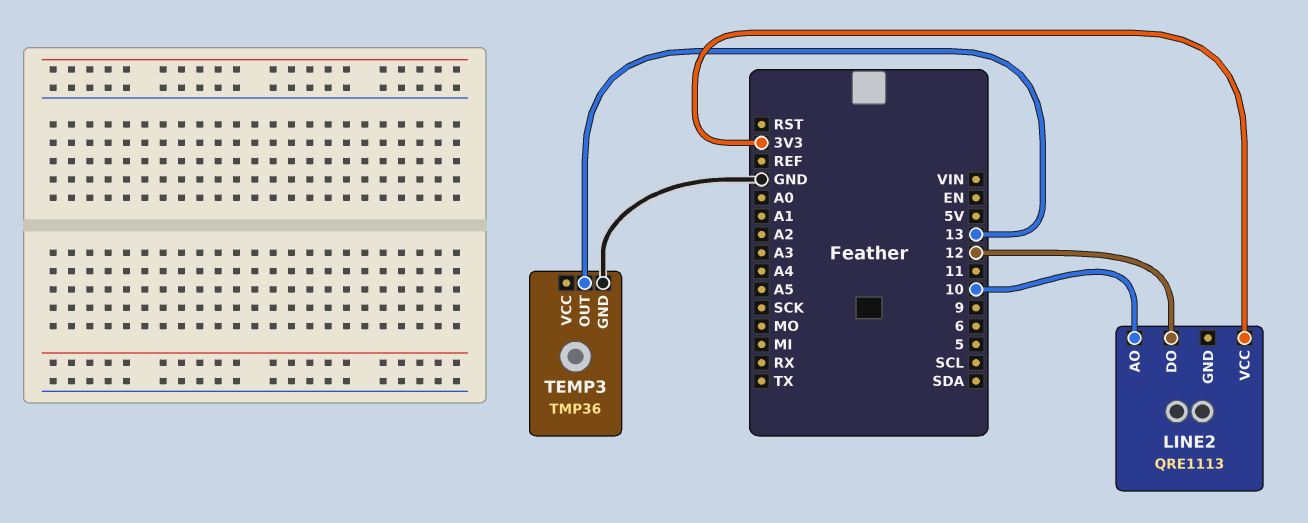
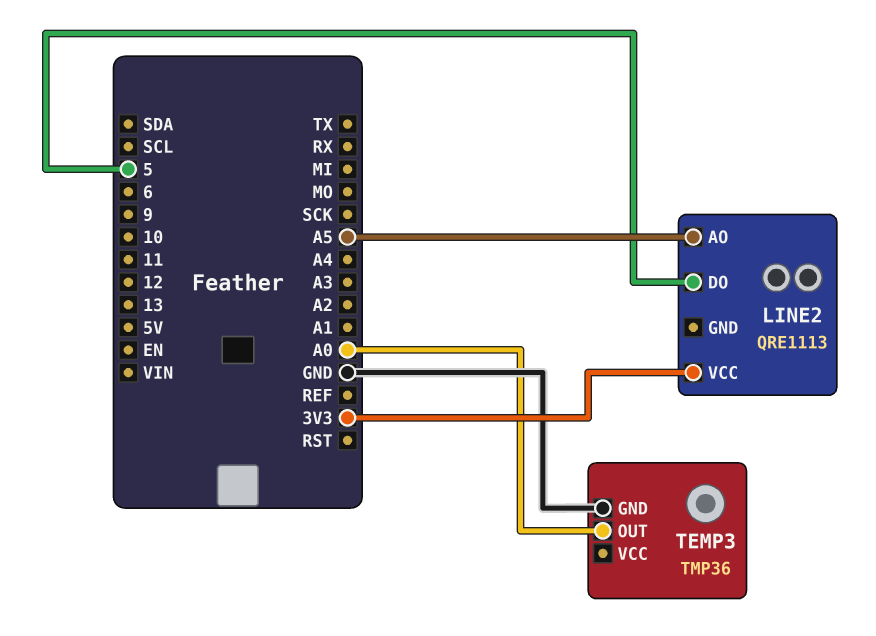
LINE2 pin AO: 10 -> A5
LINE2 pin DO: 12 -> 5
TEMP3 pin OUT: 13 -> A0

